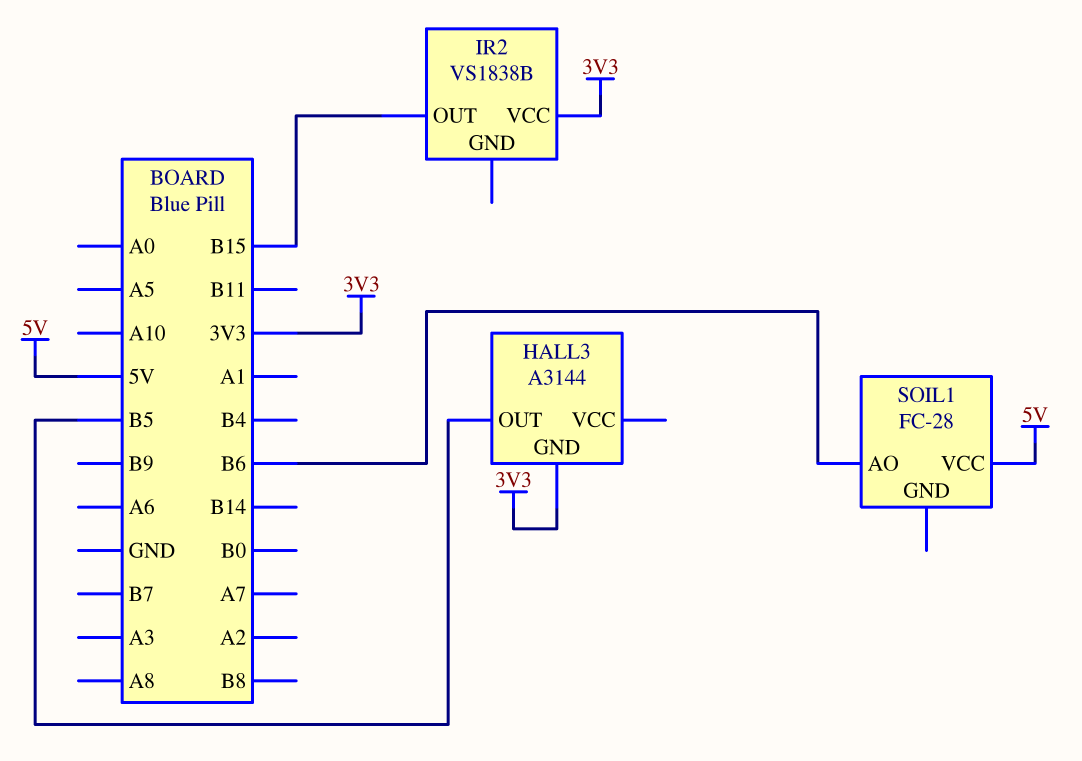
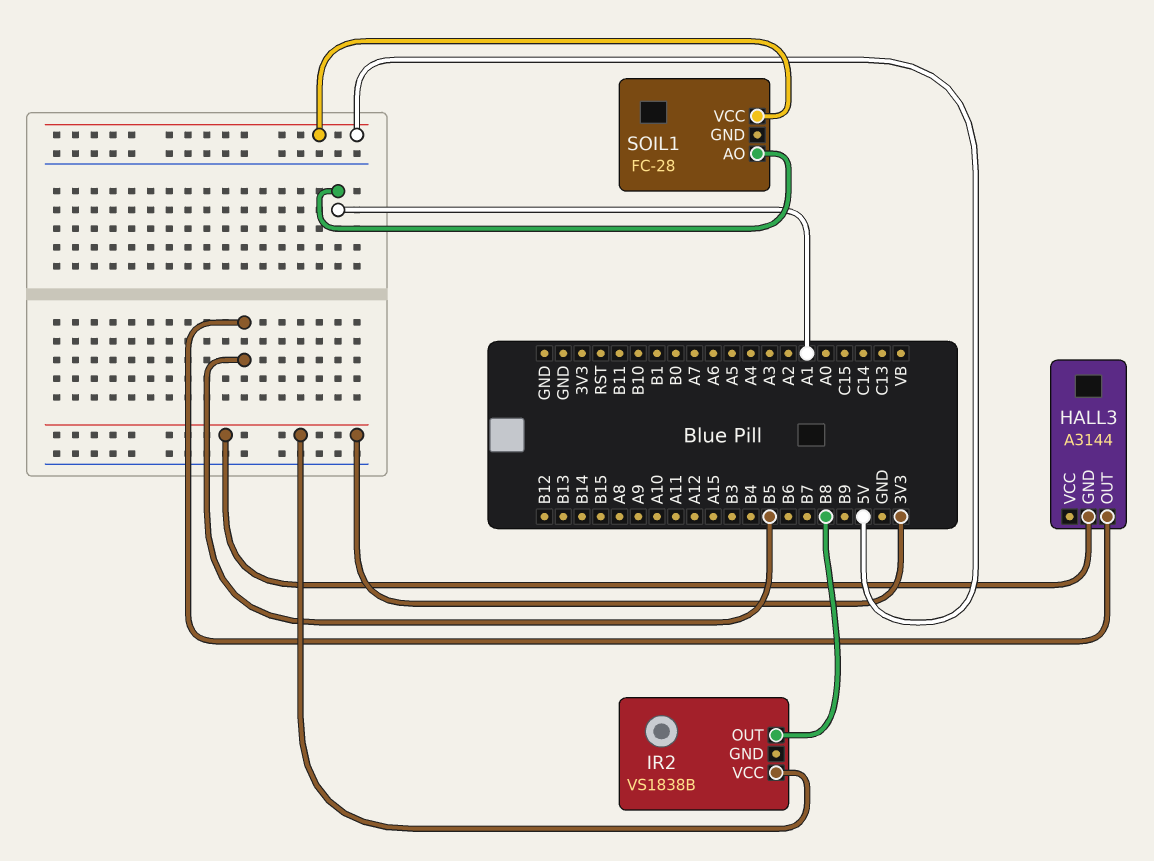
IR2 pin OUT: B15 -> B8
SOIL1 pin AO: B6 -> A1

